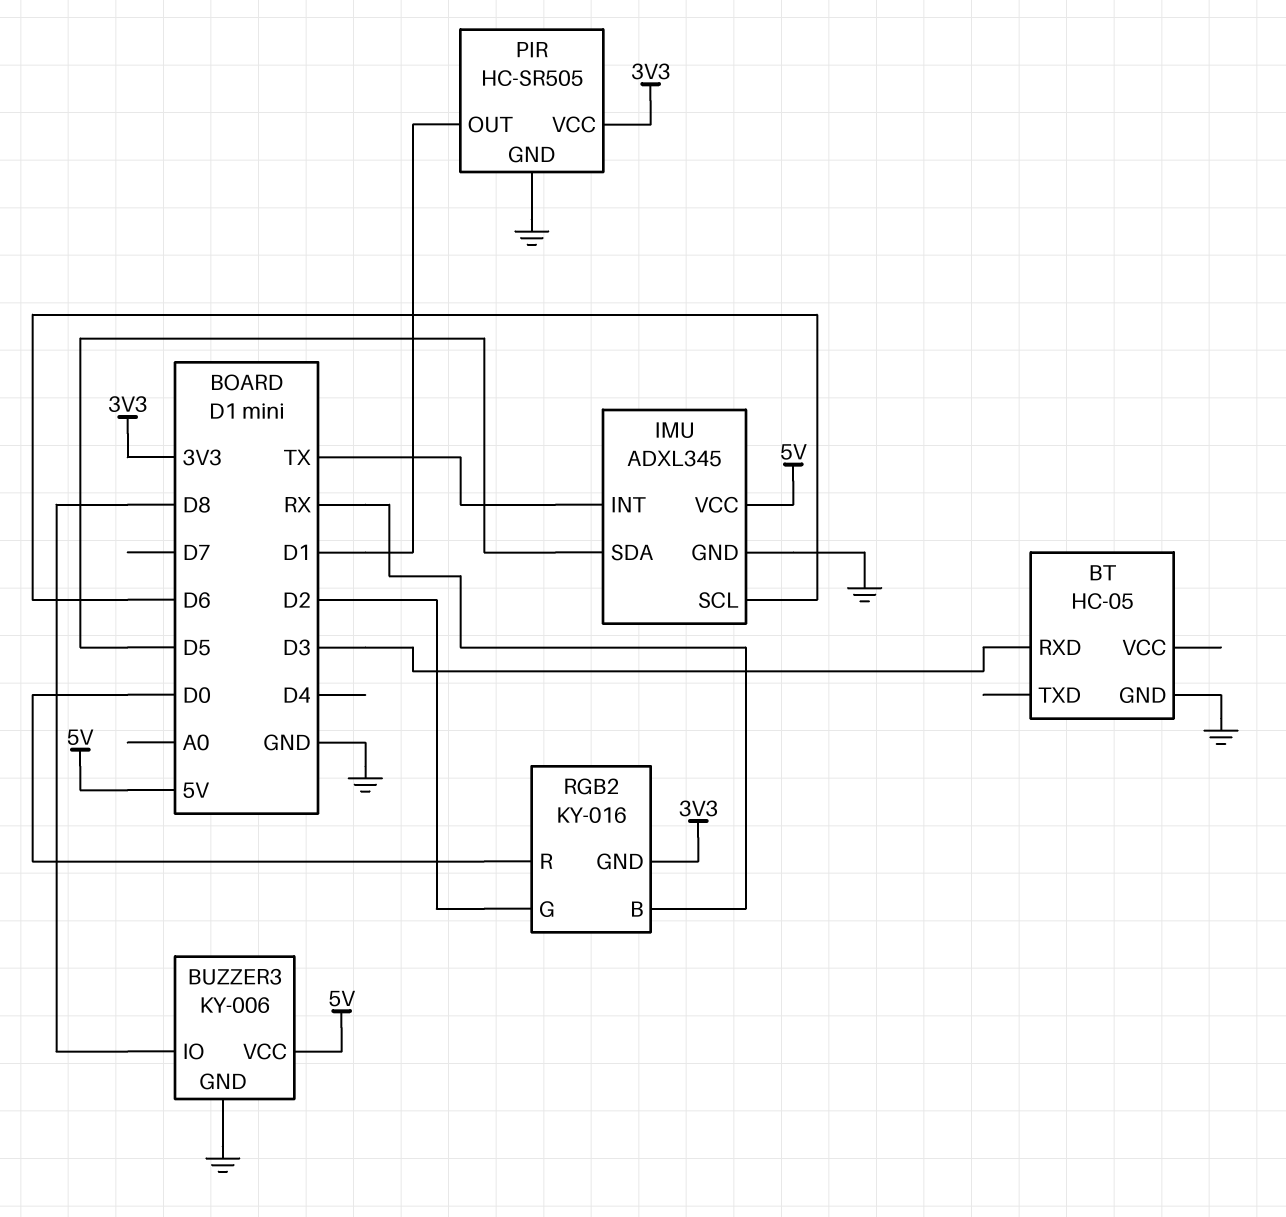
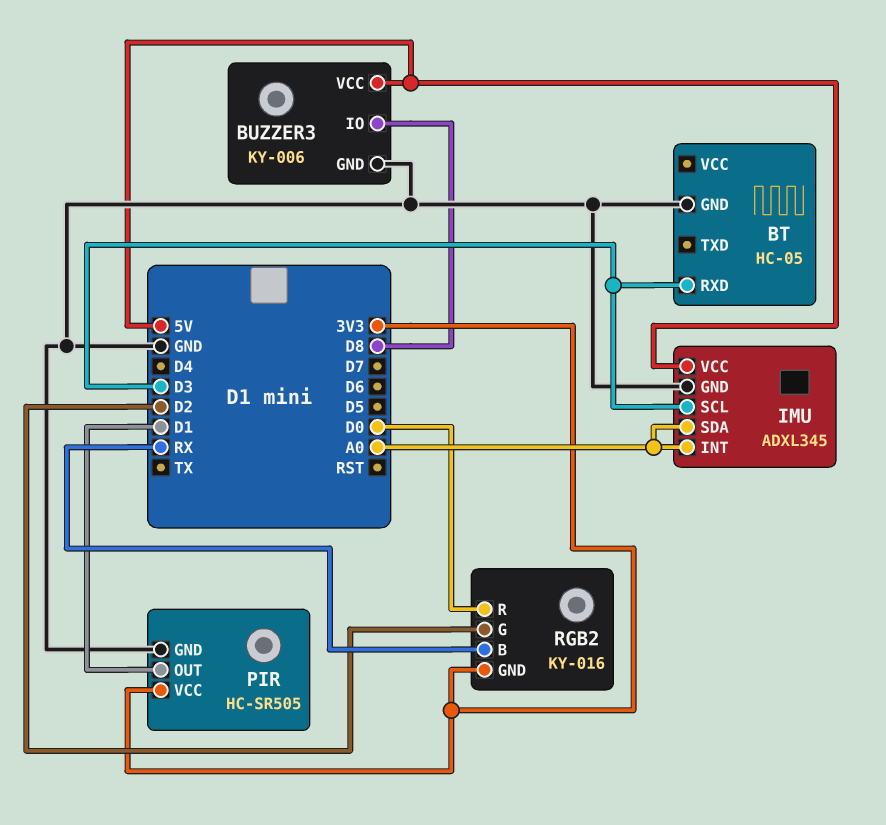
IMU pin INT: TX -> A0
IMU pin SCL: D6 -> D3
IMU pin SDA: D5 -> A0

